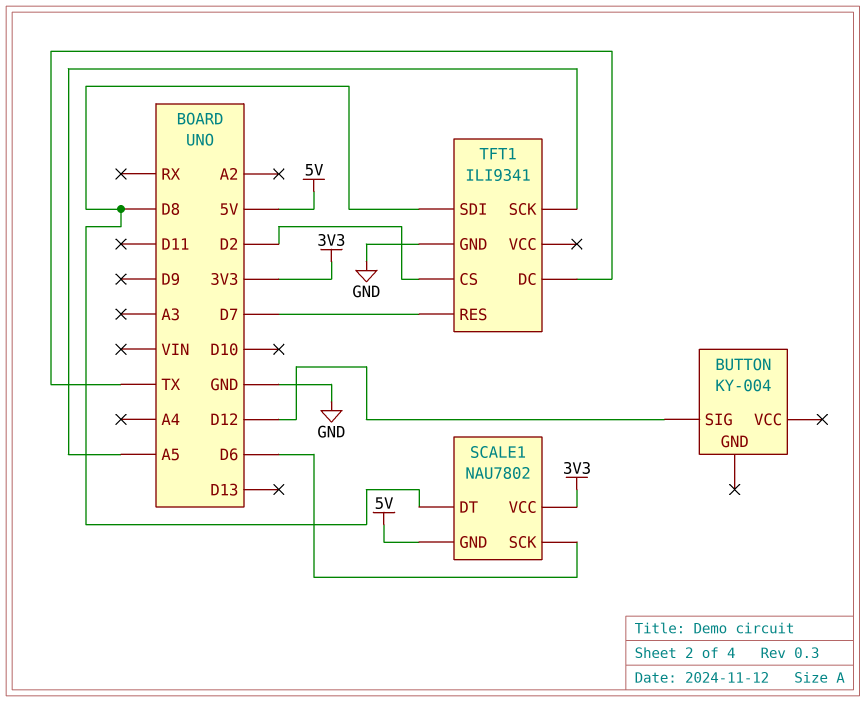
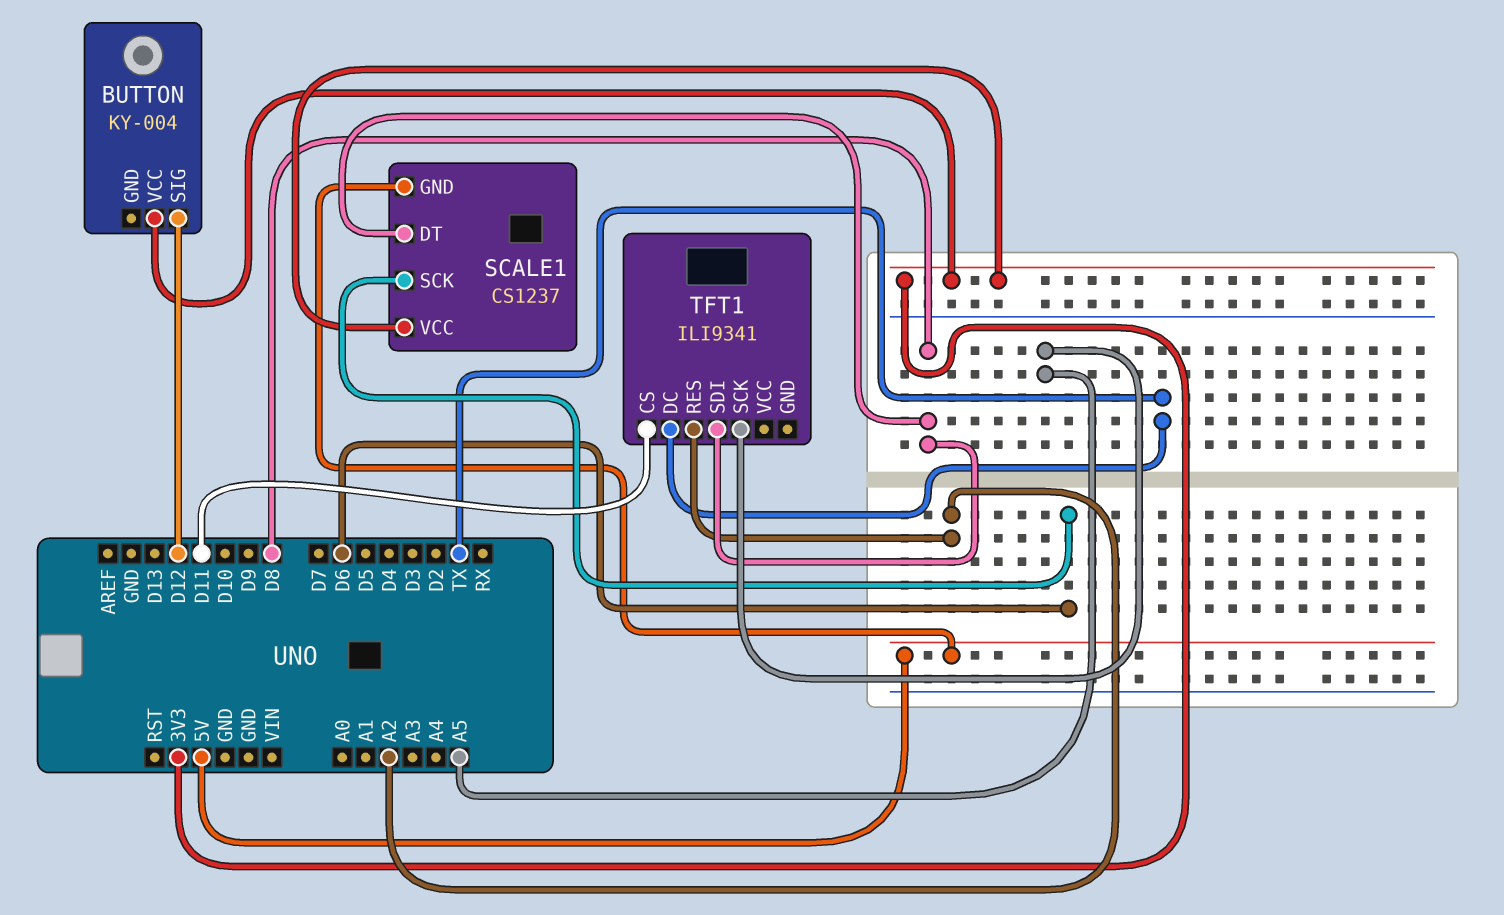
BUTTON pin VCC: none -> 3V3
SCALE1: NAU7802 -> CS1237
TFT1 pin CS: D2 -> D11
TFT1 pin GND: GND -> none
TFT1 pin RES: D7 -> A2

